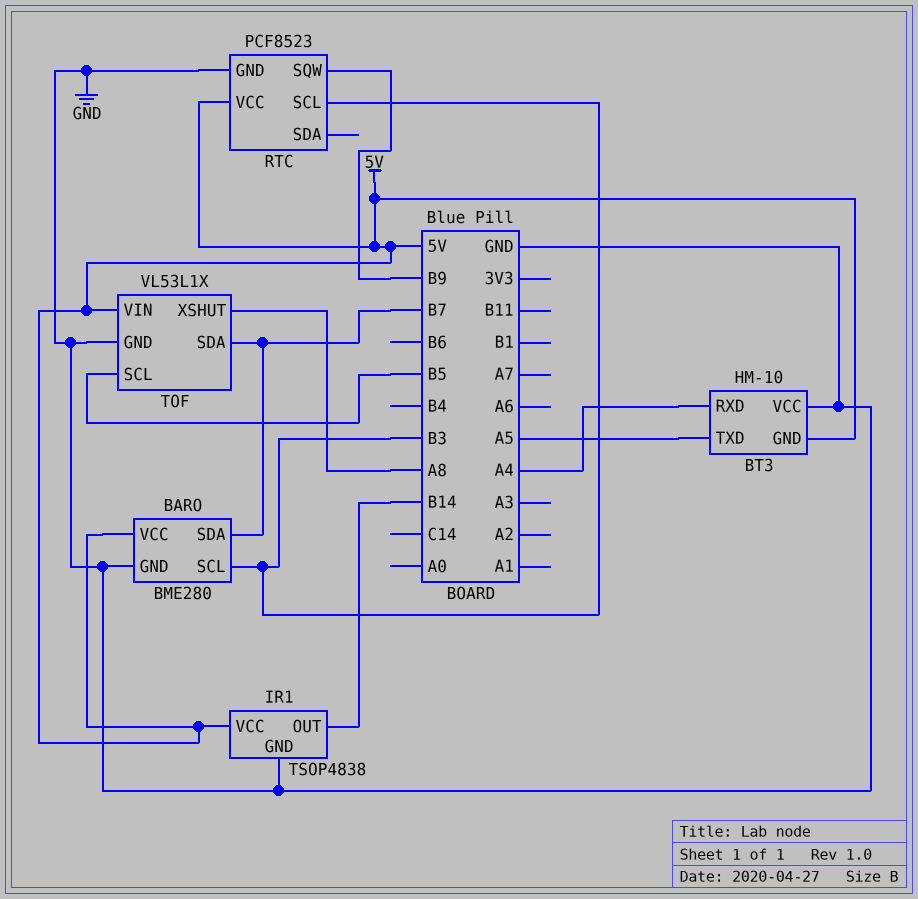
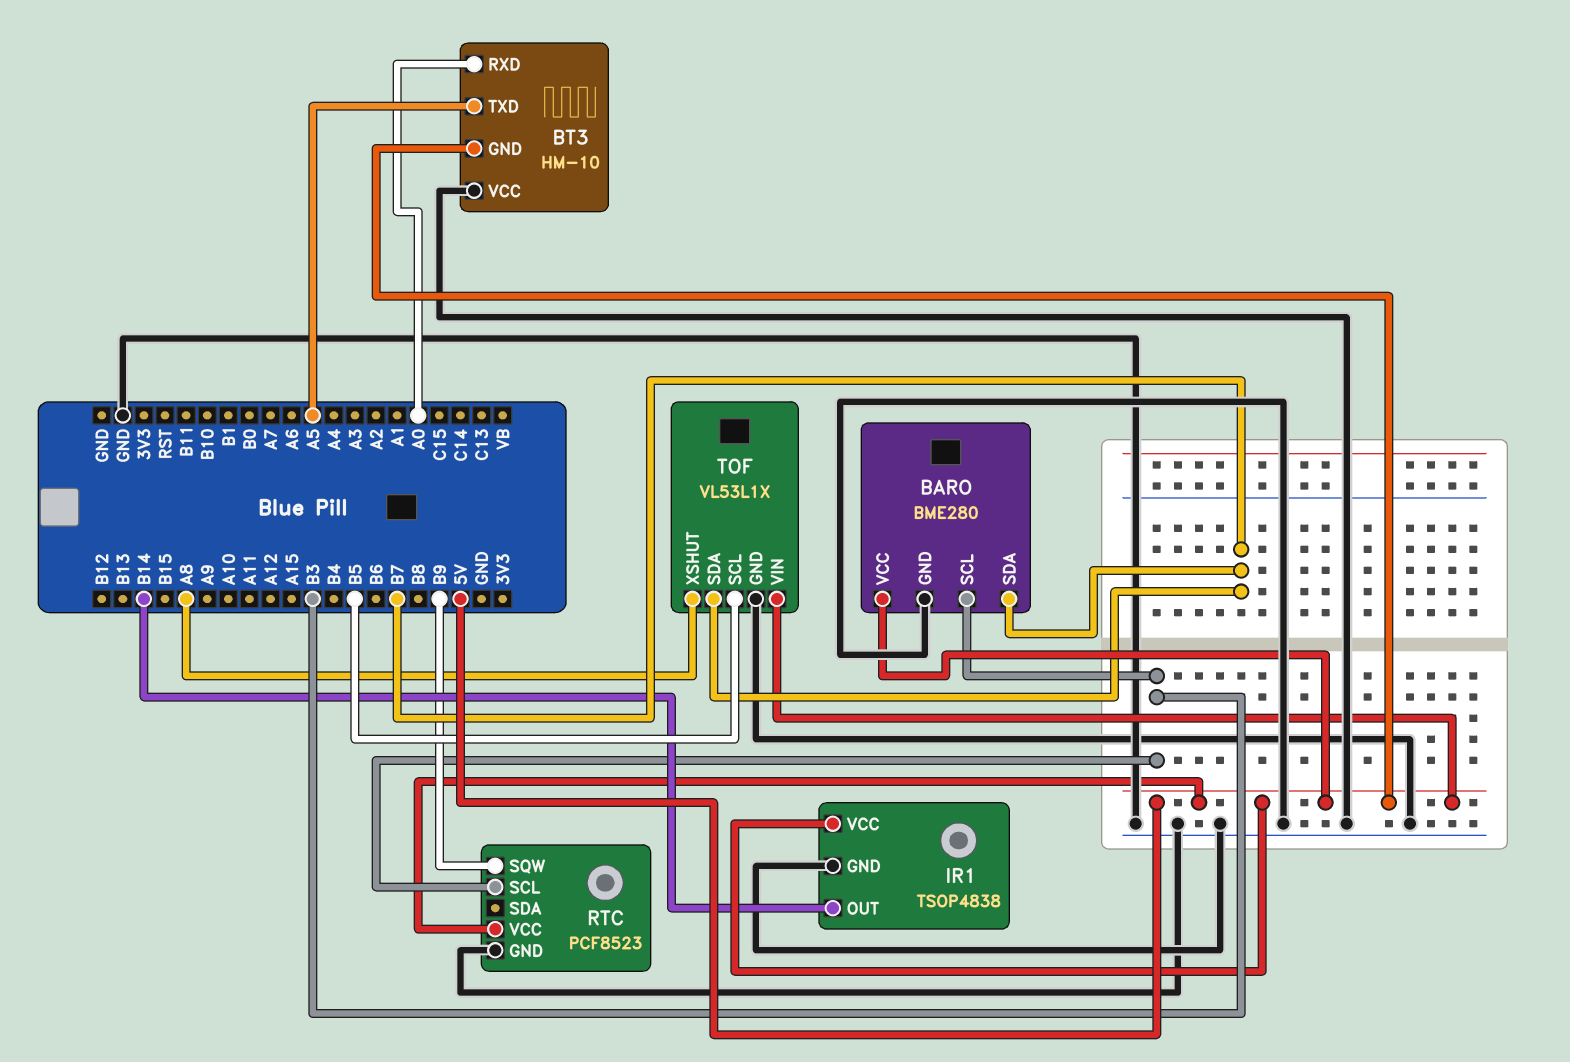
BT3 pin RXD: A4 -> A0

